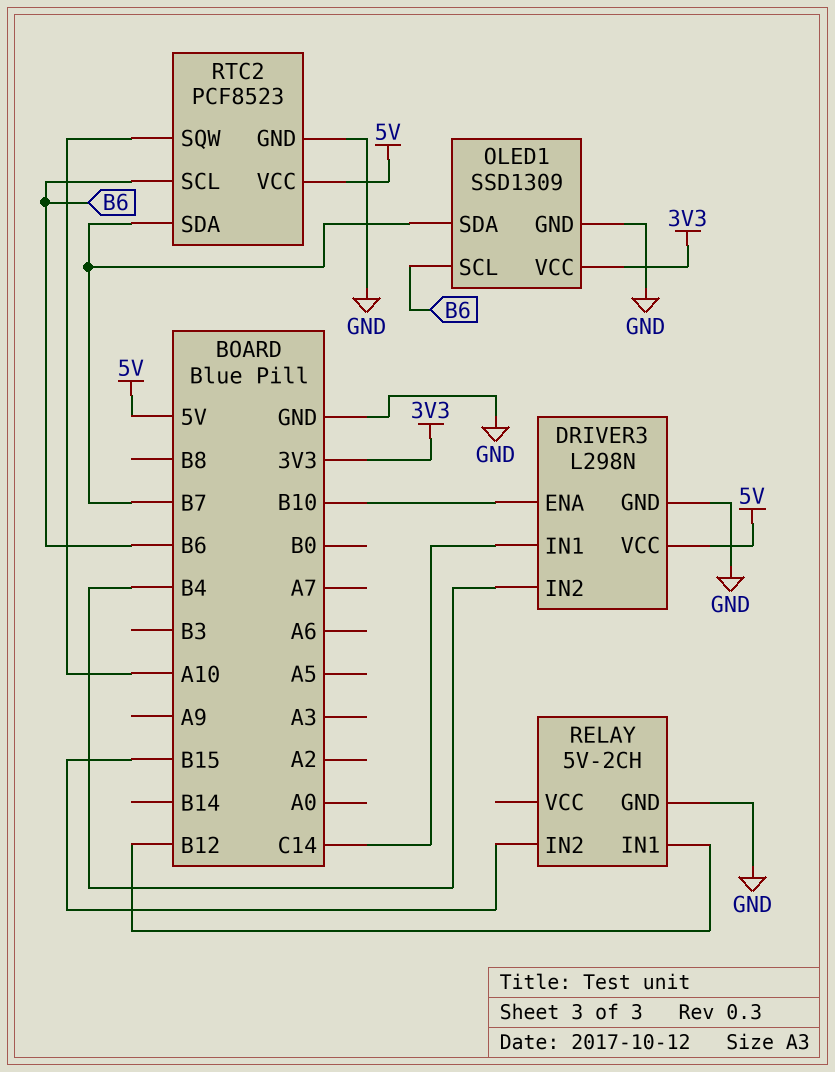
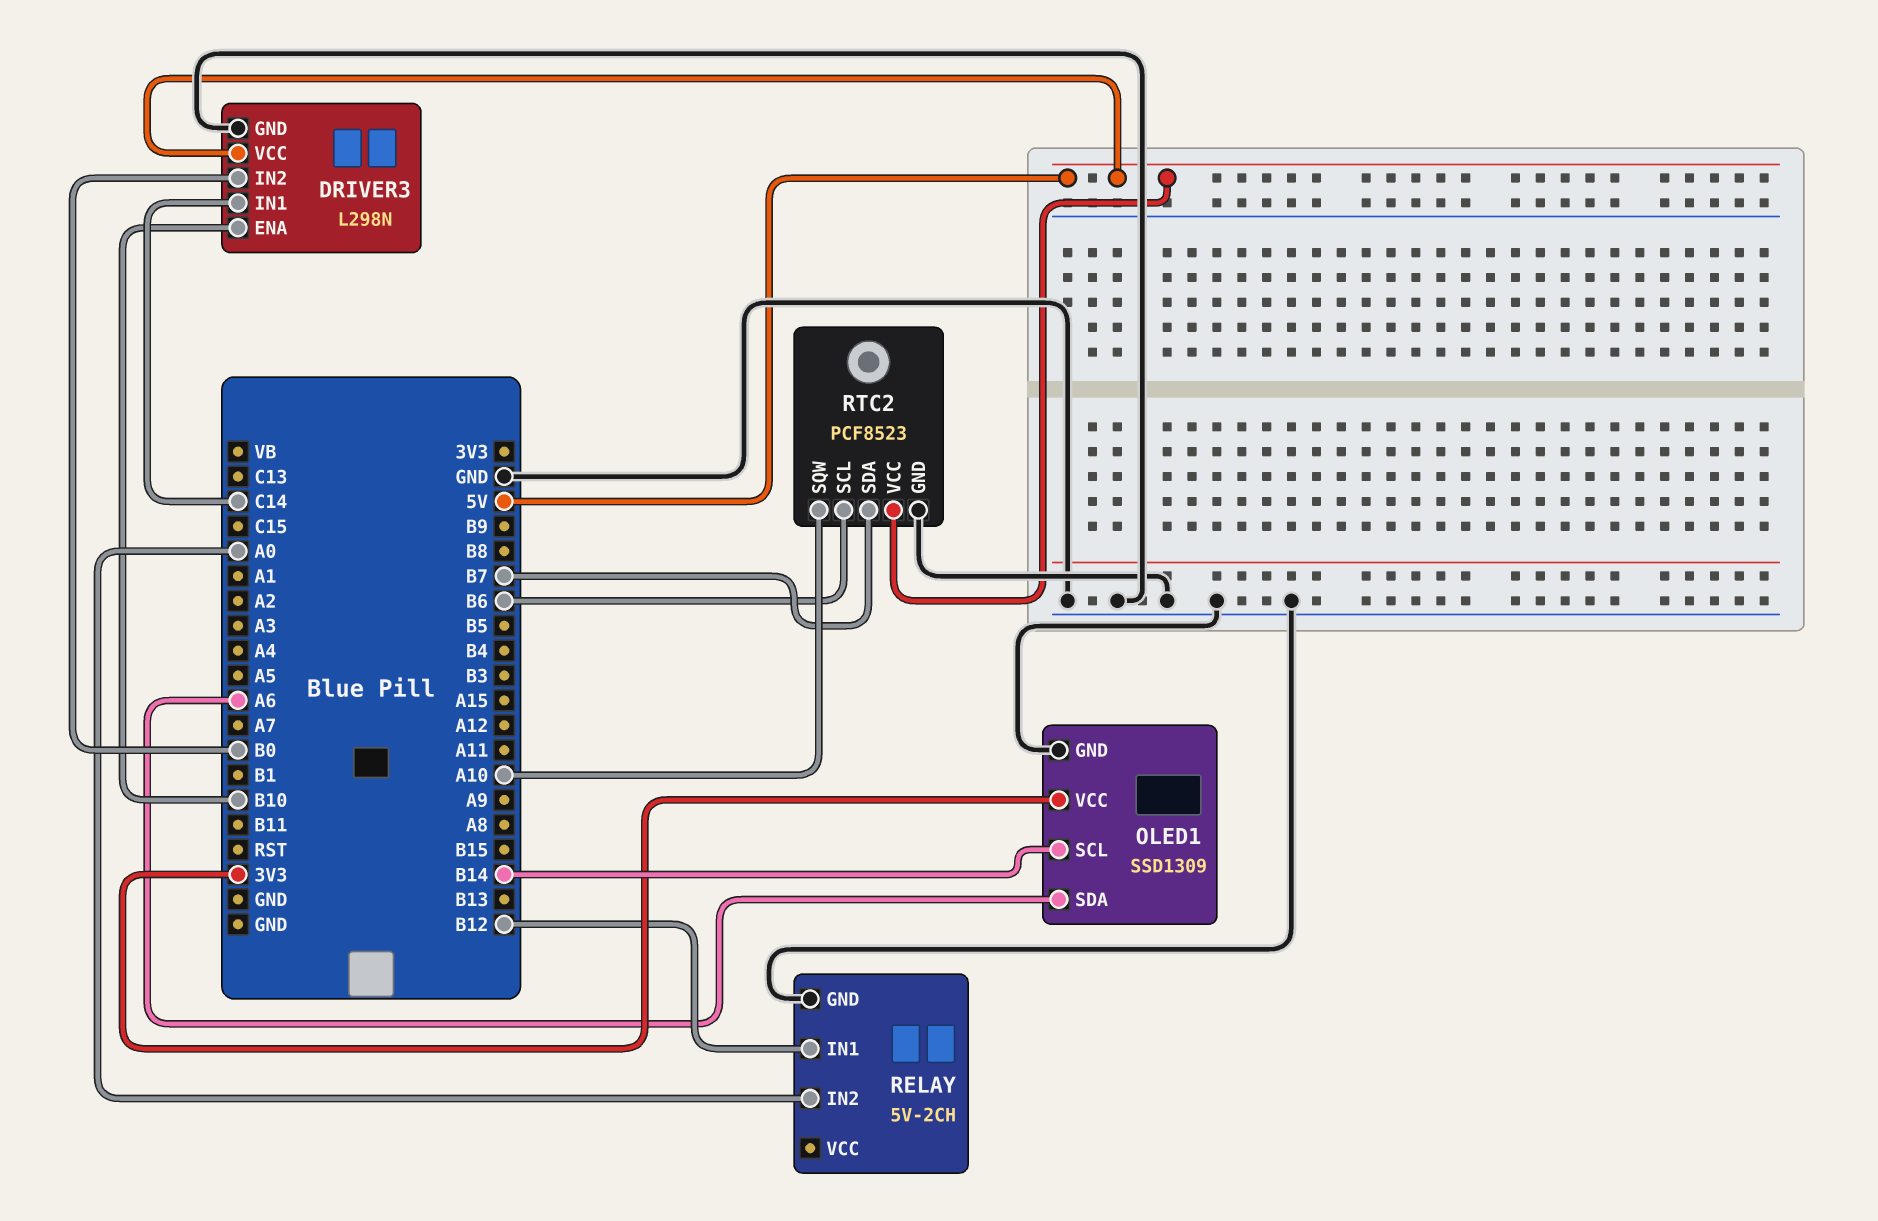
DRIVER3 pin IN2: B4 -> B0
OLED1 pin SCL: B6 -> B14
OLED1 pin SDA: B7 -> A6
RELAY pin IN2: B15 -> A0

